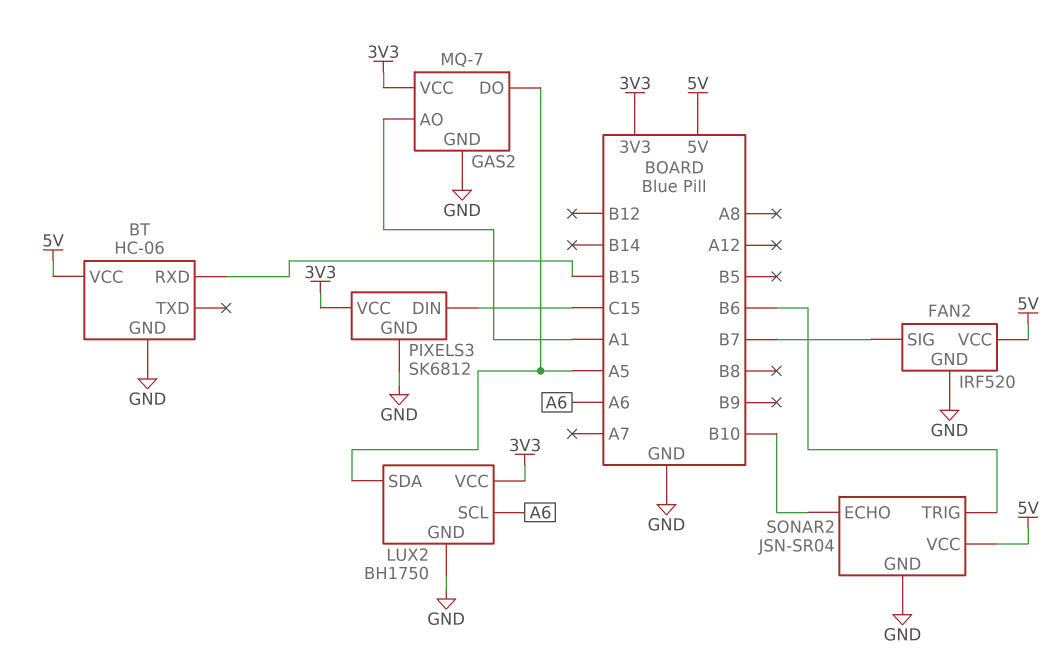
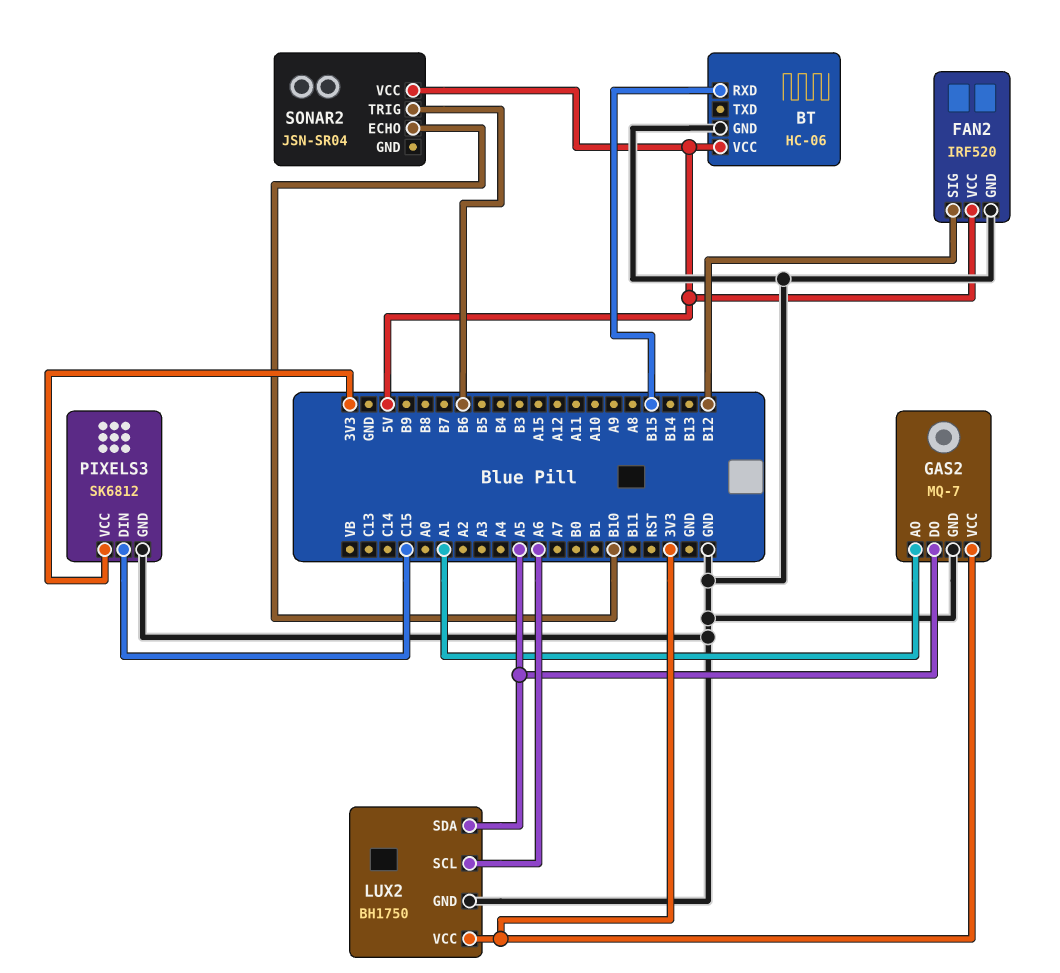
FAN2 pin SIG: B7 -> B12
SONAR2 pin GND: GND -> none

